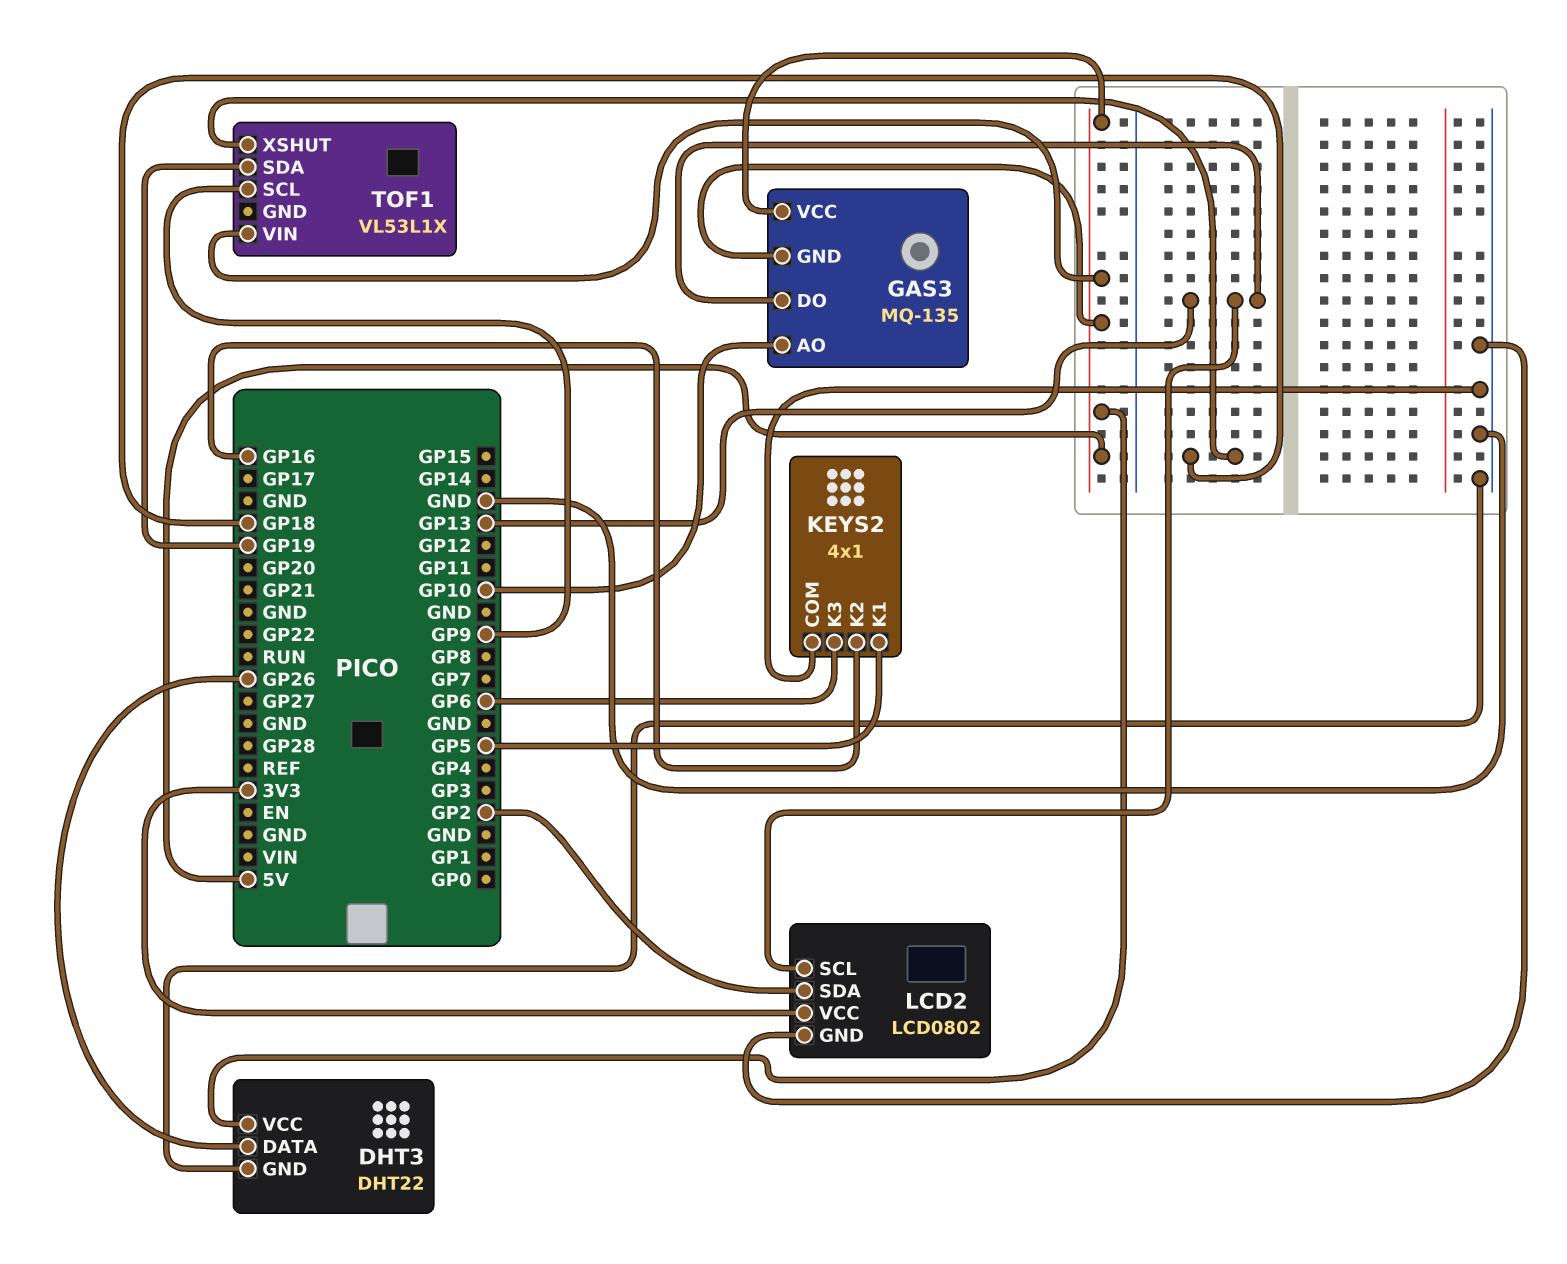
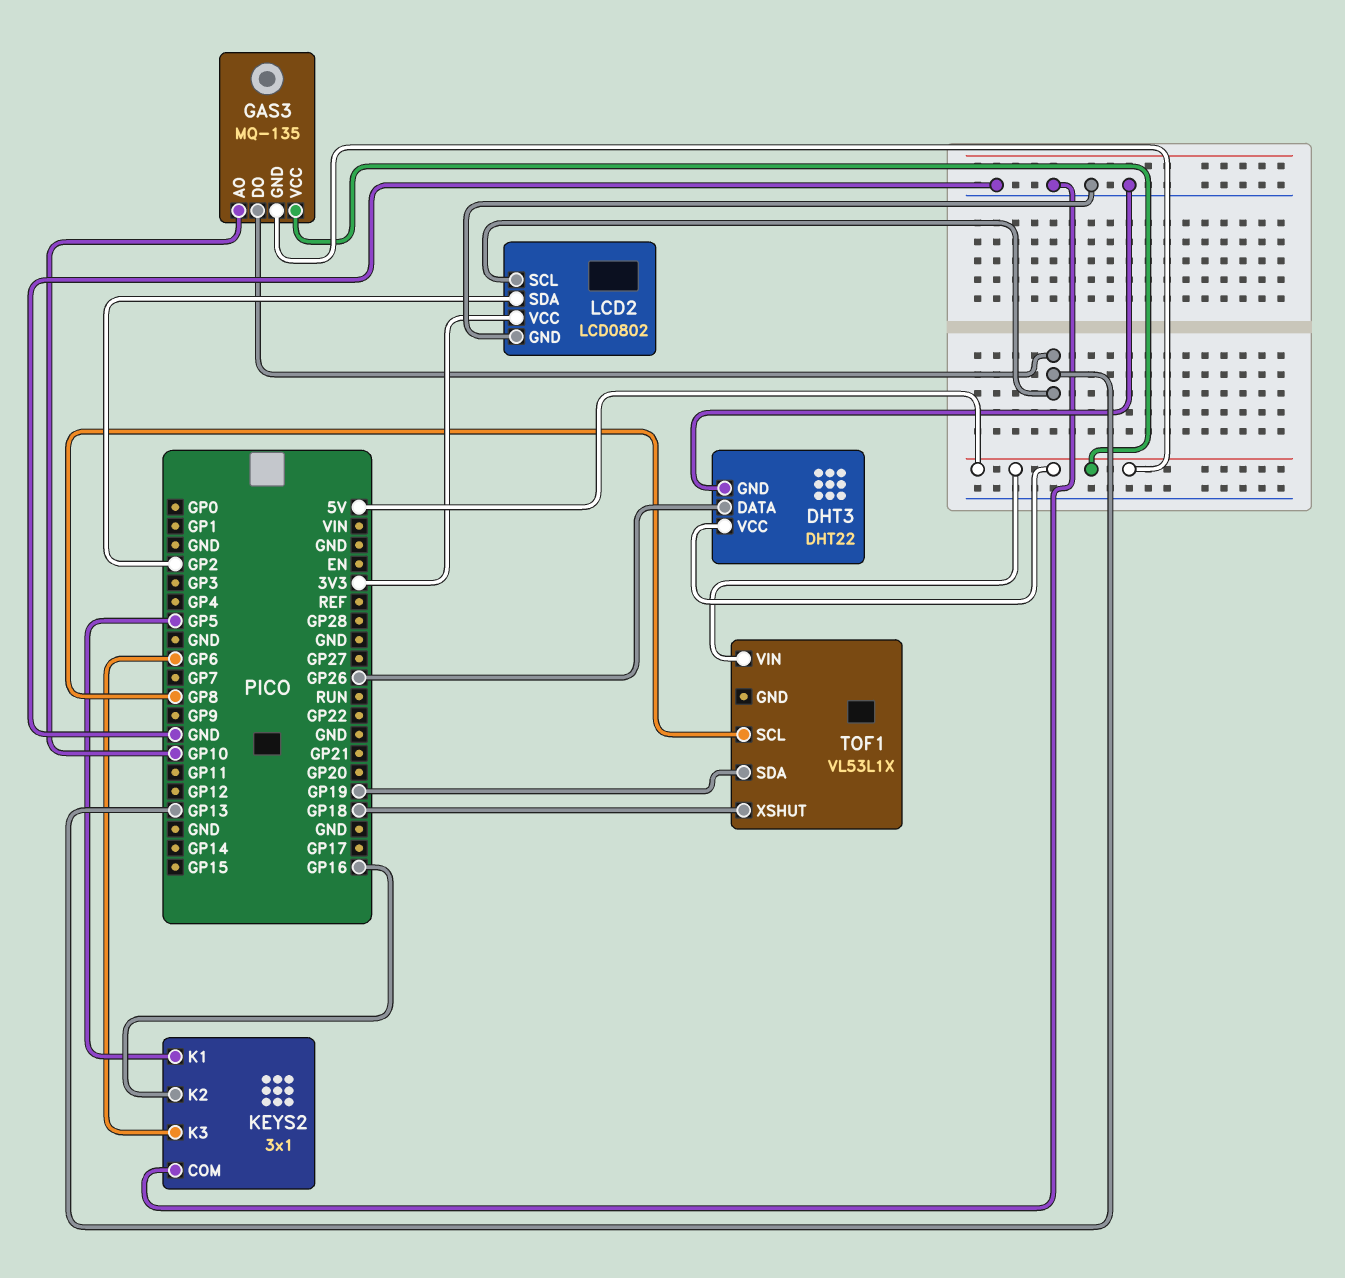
KEYS2: 4x1 -> 3x1
TOF1 pin SCL: GP9 -> GP8

